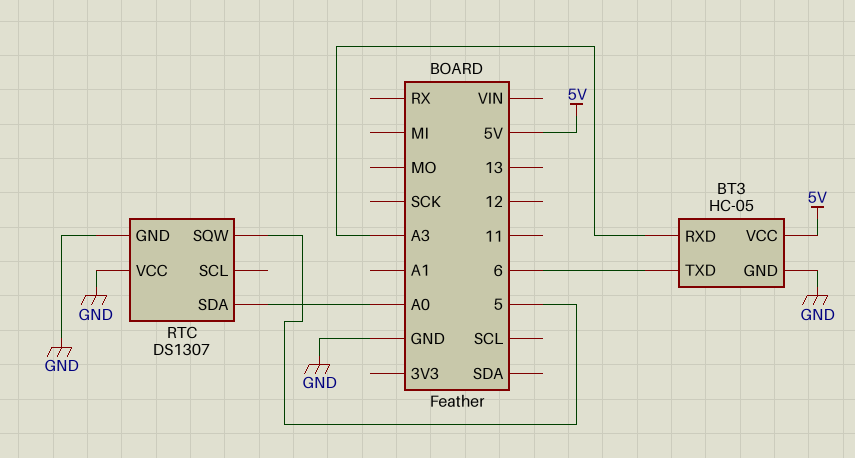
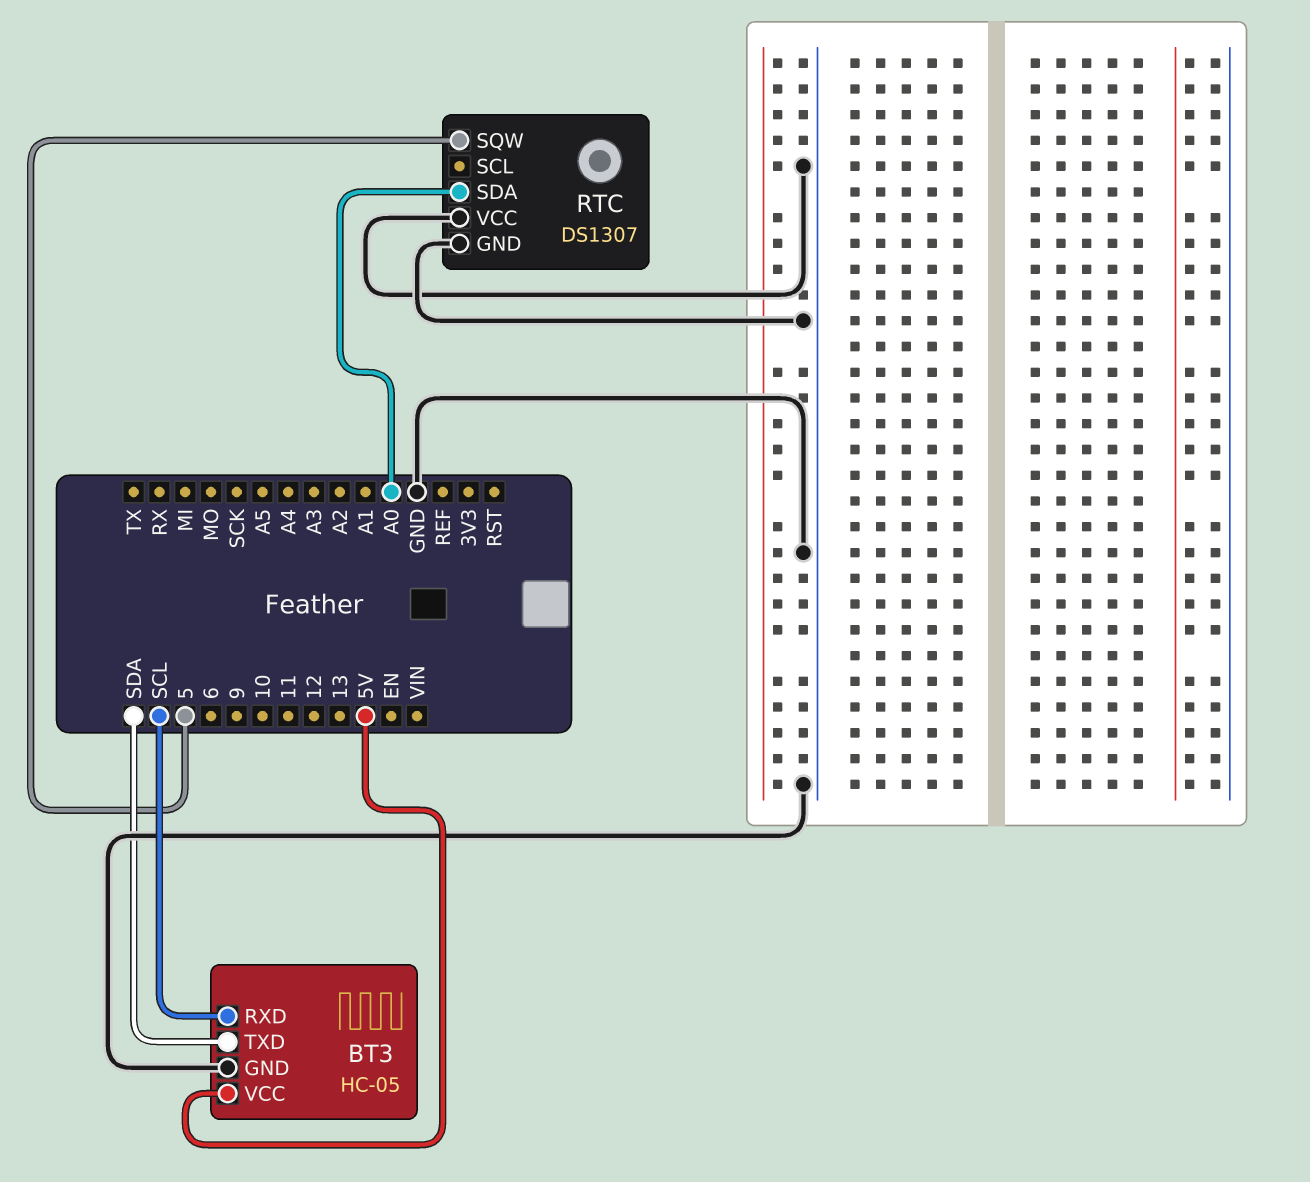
BT3 pin RXD: A3 -> SCL
BT3 pin TXD: 6 -> SDA

